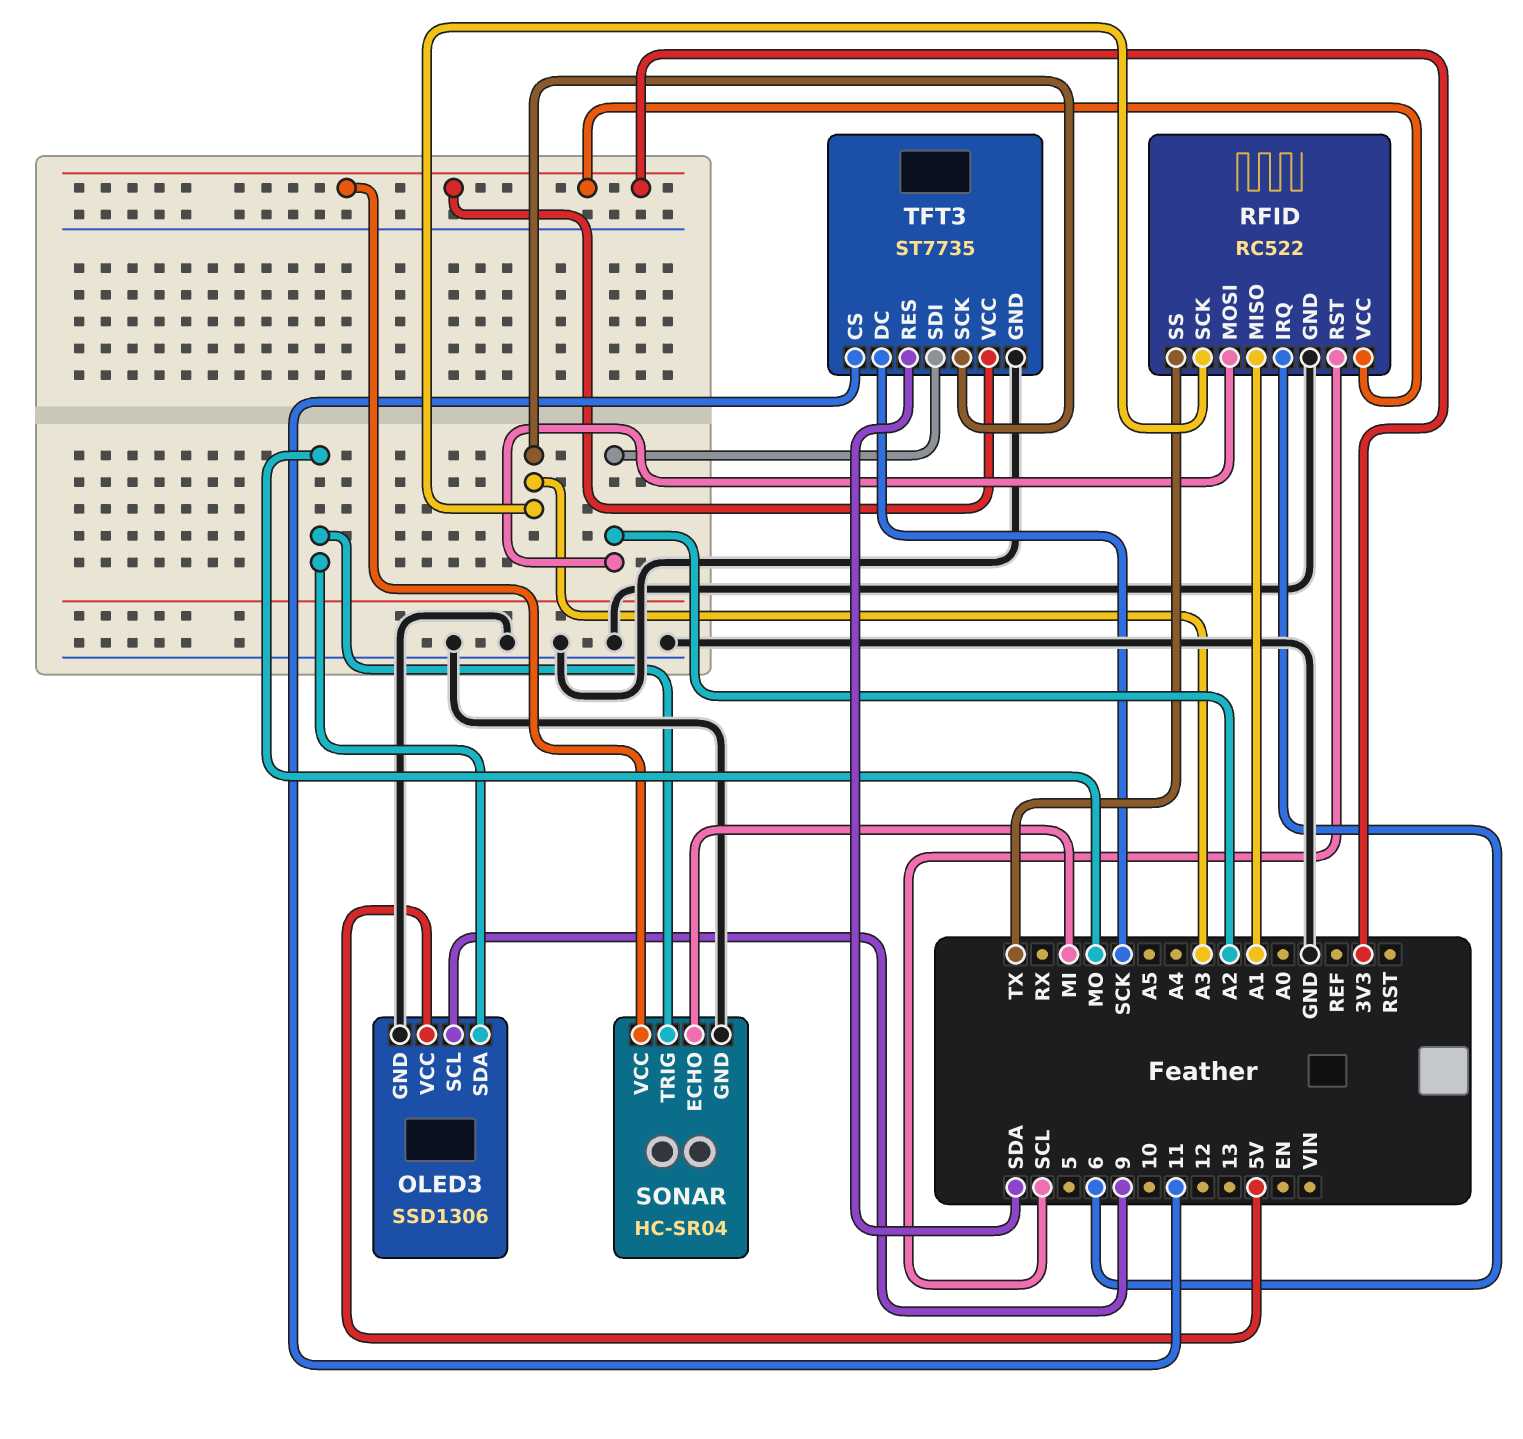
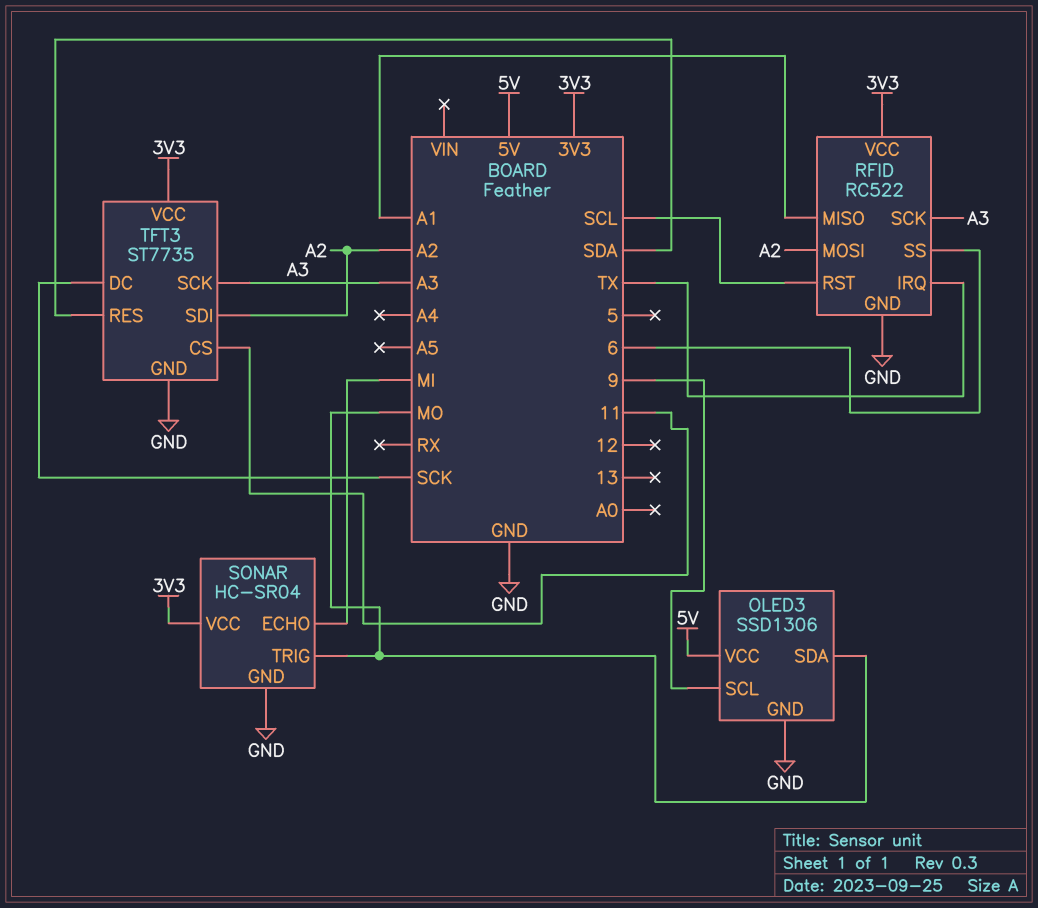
RFID pin IRQ: 6 -> TX
RFID pin SS: TX -> 6

